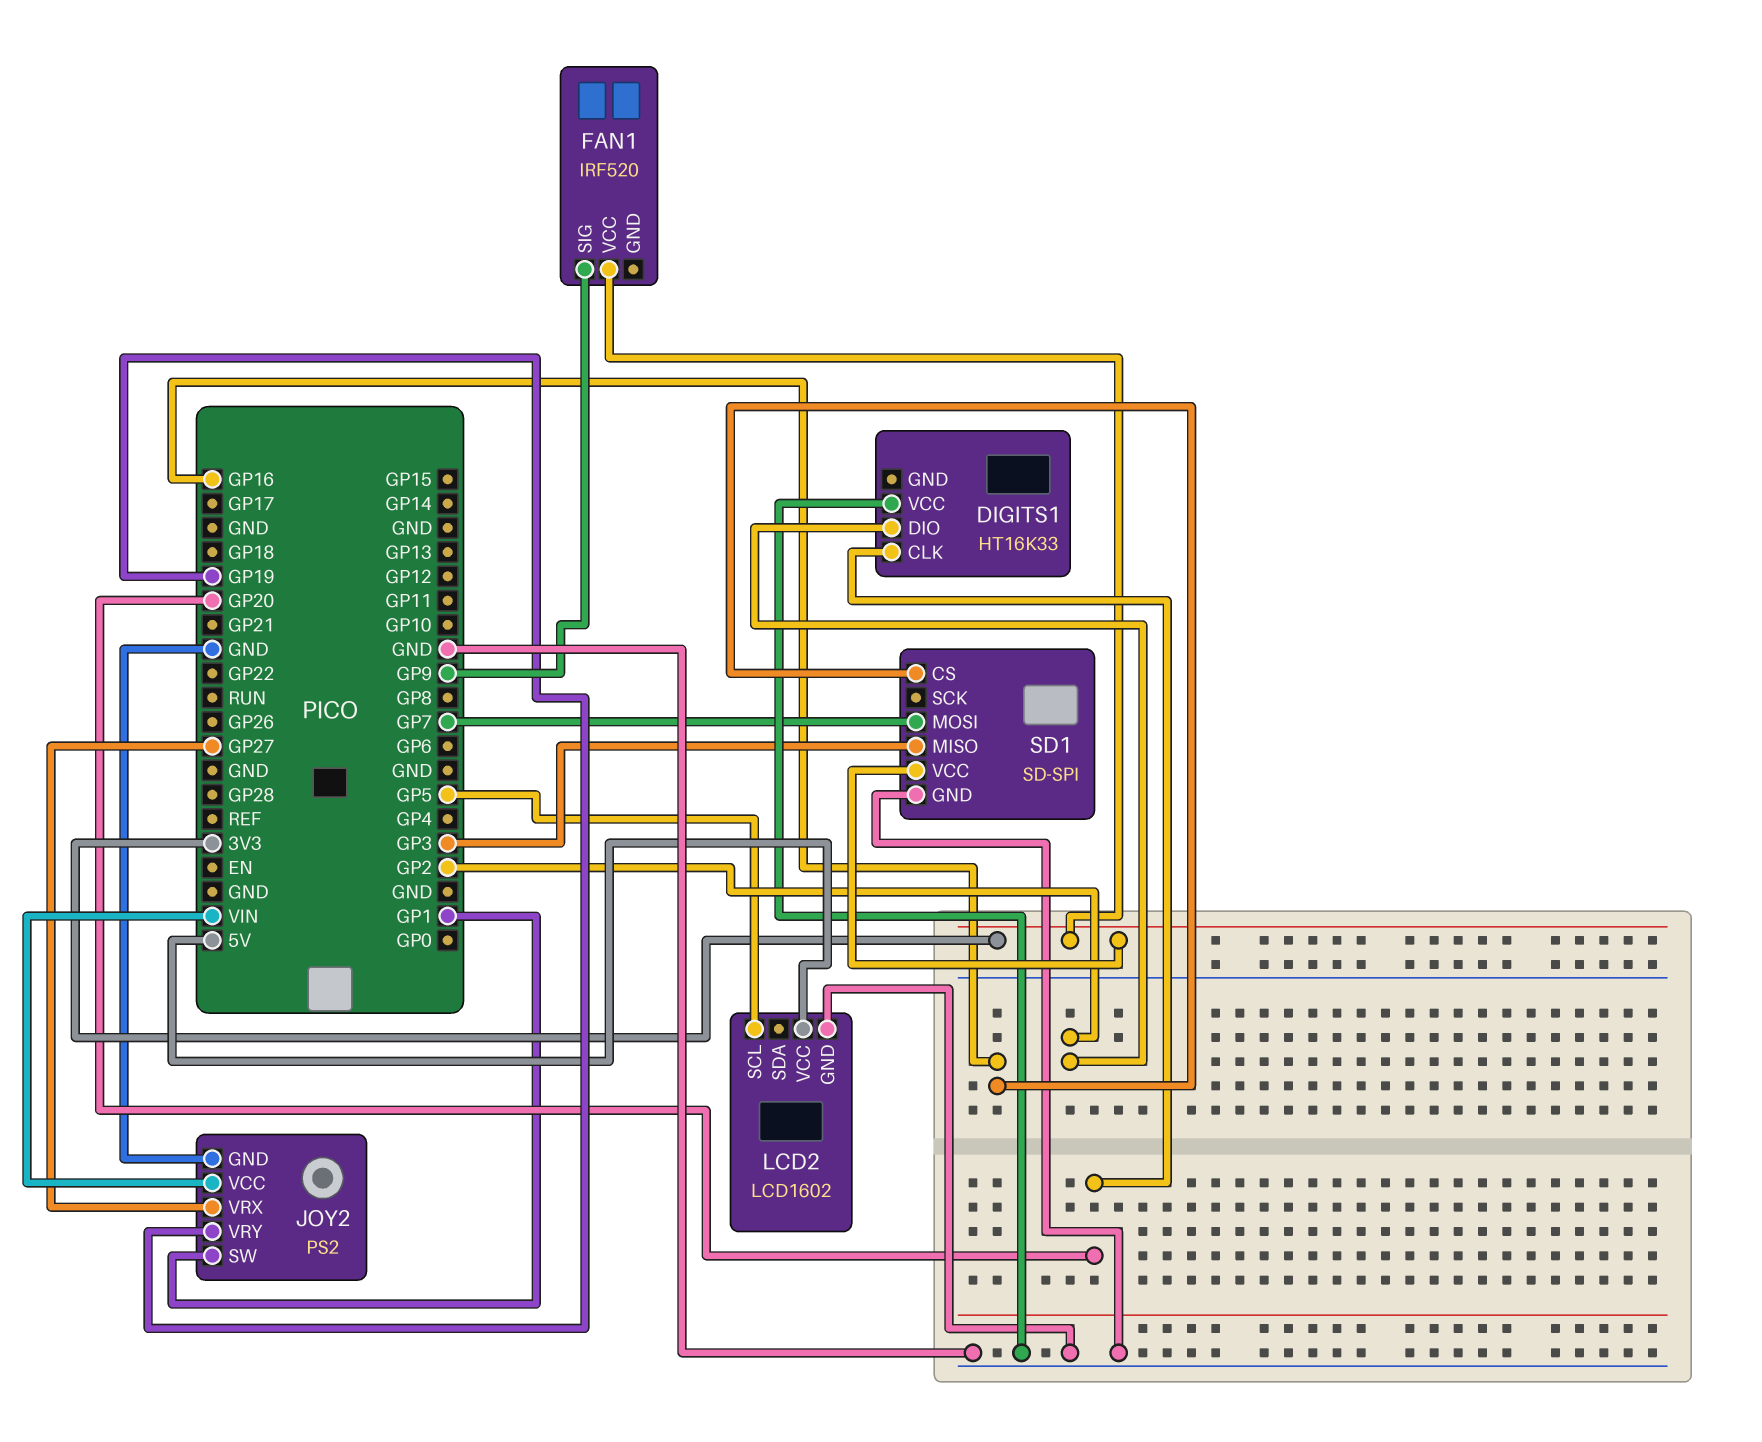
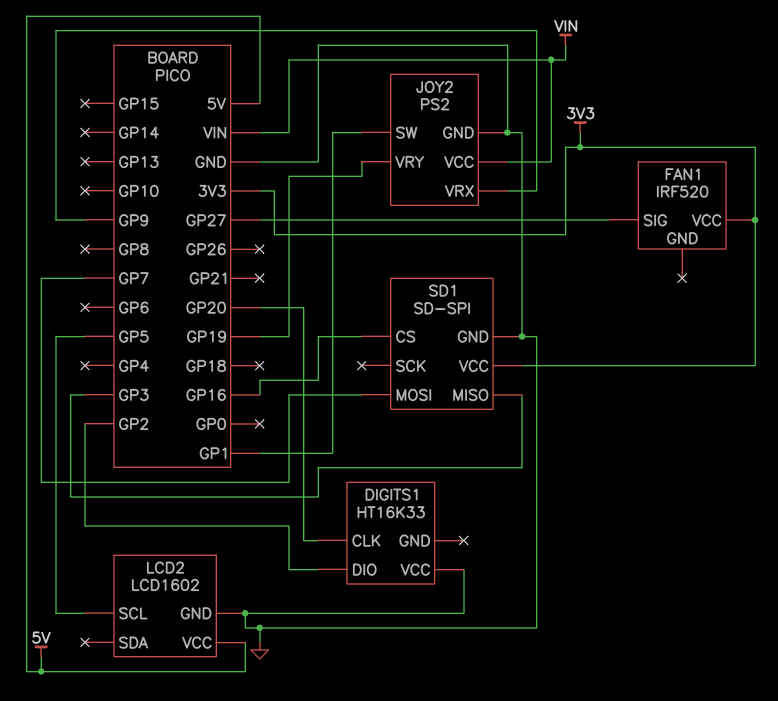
FAN1 pin SIG: GP9 -> GP27
JOY2 pin VRX: GP27 -> GP9

